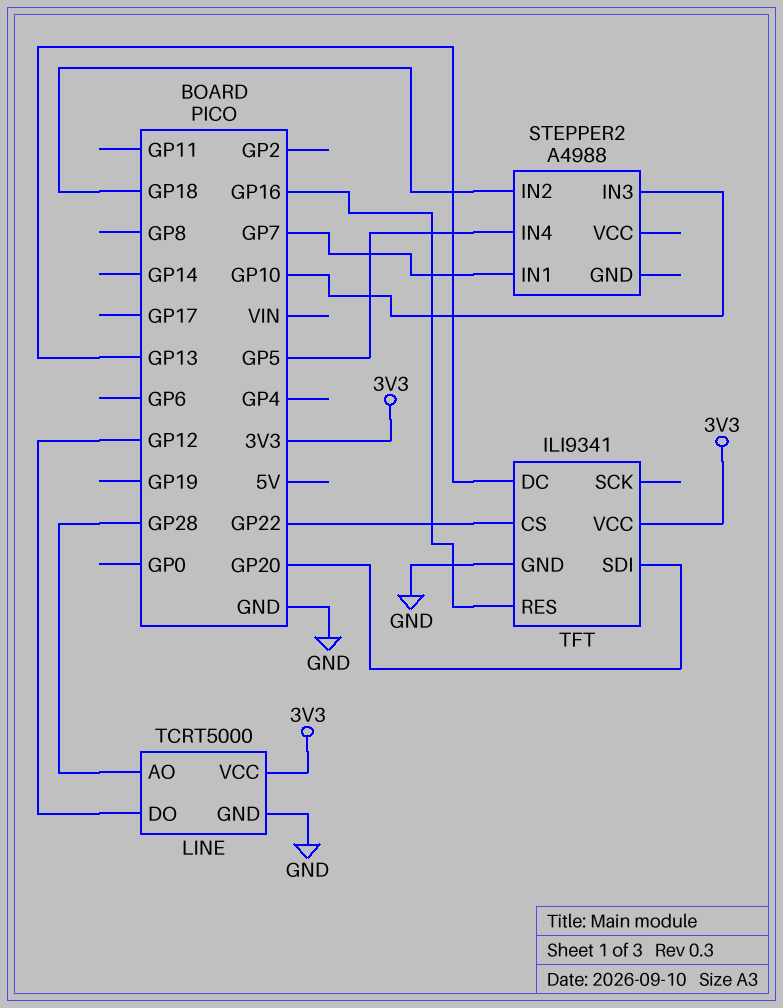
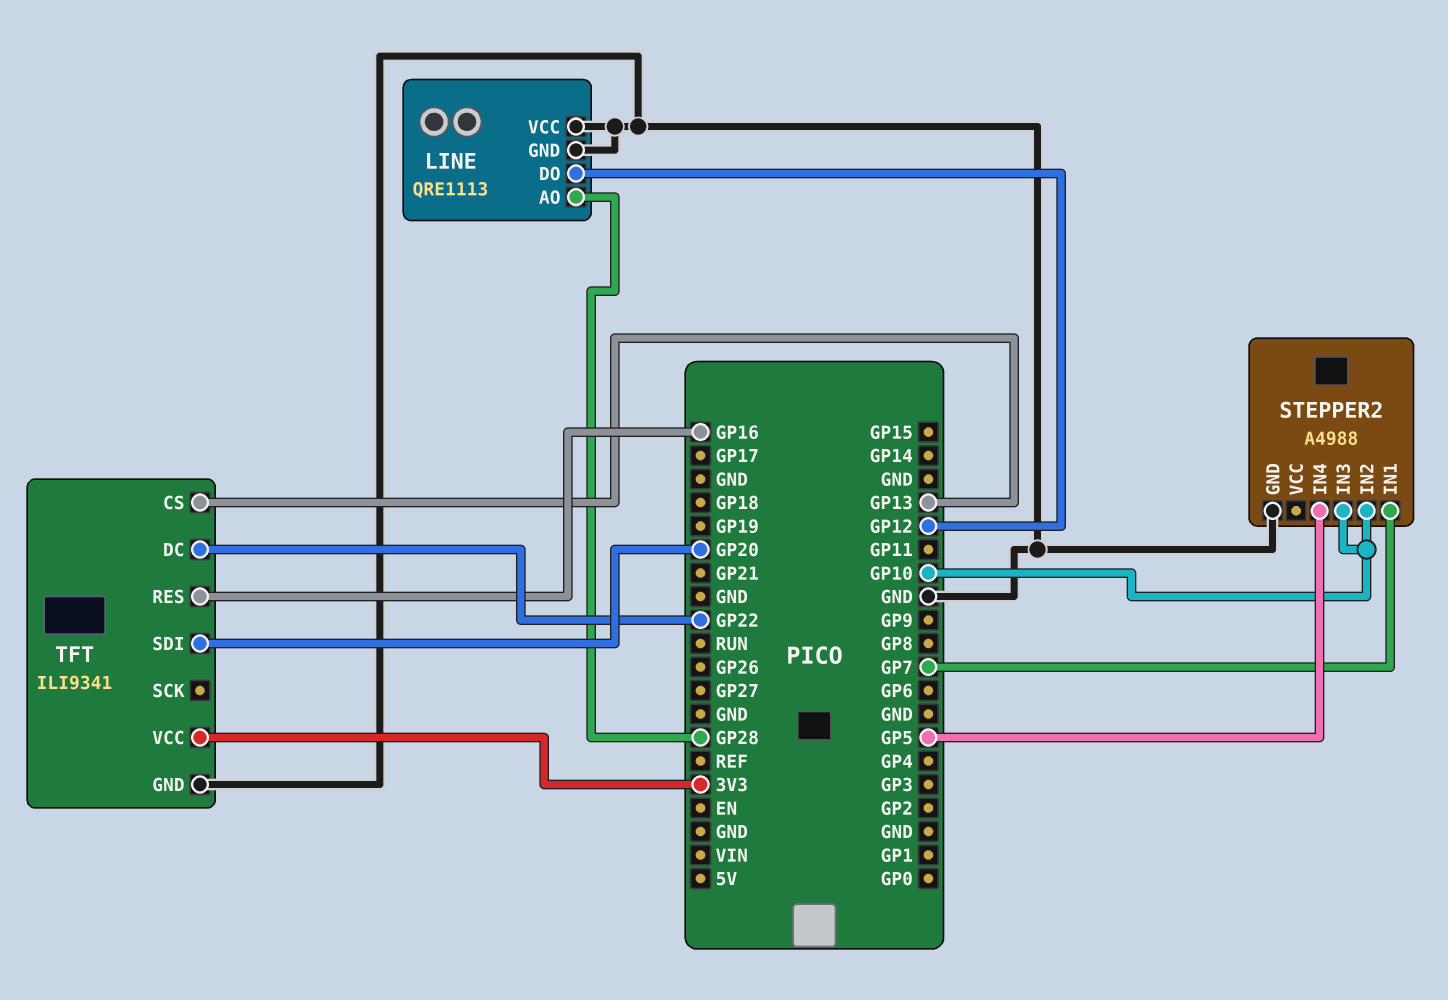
LINE: TCRT5000 -> QRE1113
LINE pin VCC: 3V3 -> GND
STEPPER2 pin GND: none -> GND
STEPPER2 pin IN2: GP18 -> GP10
TFT pin CS: GP22 -> GP13
TFT pin DC: GP13 -> GP22

